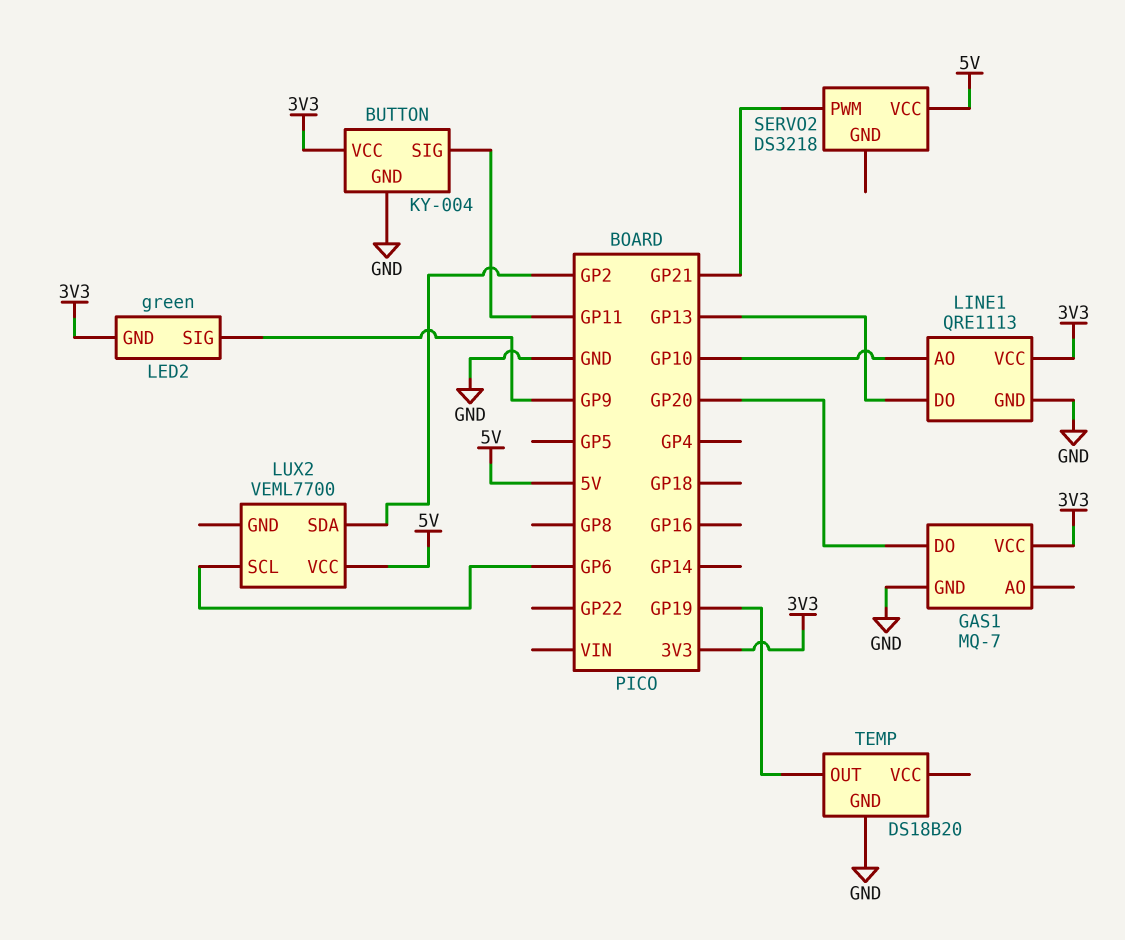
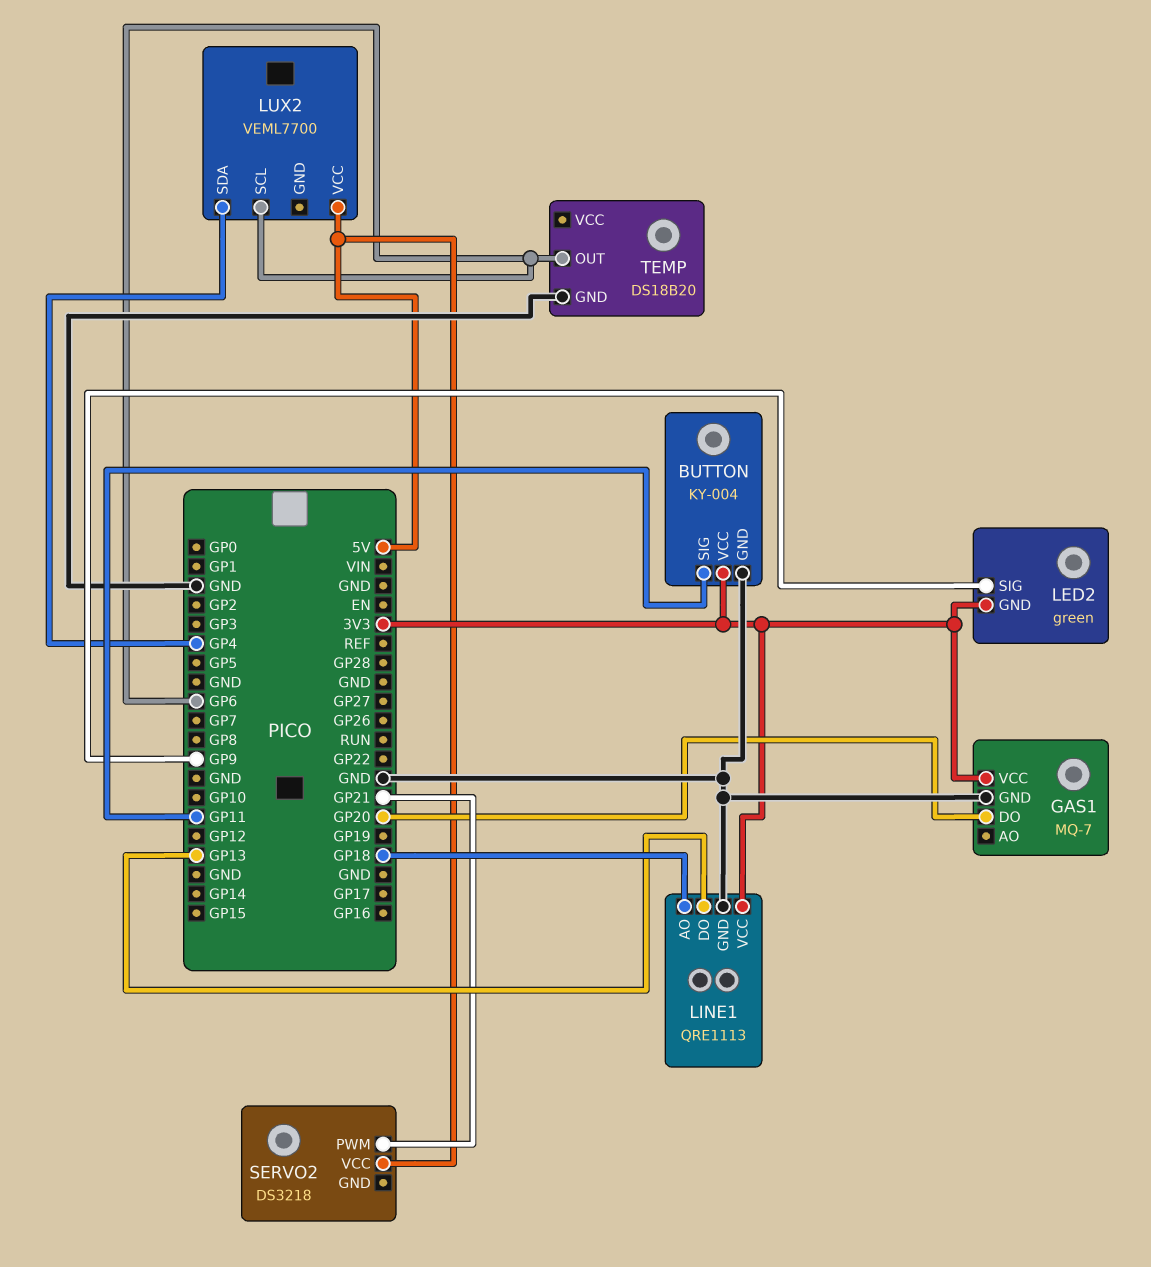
LINE1 pin AO: GP10 -> GP18
LUX2 pin SDA: GP2 -> GP4
TEMP pin OUT: GP19 -> GP6

